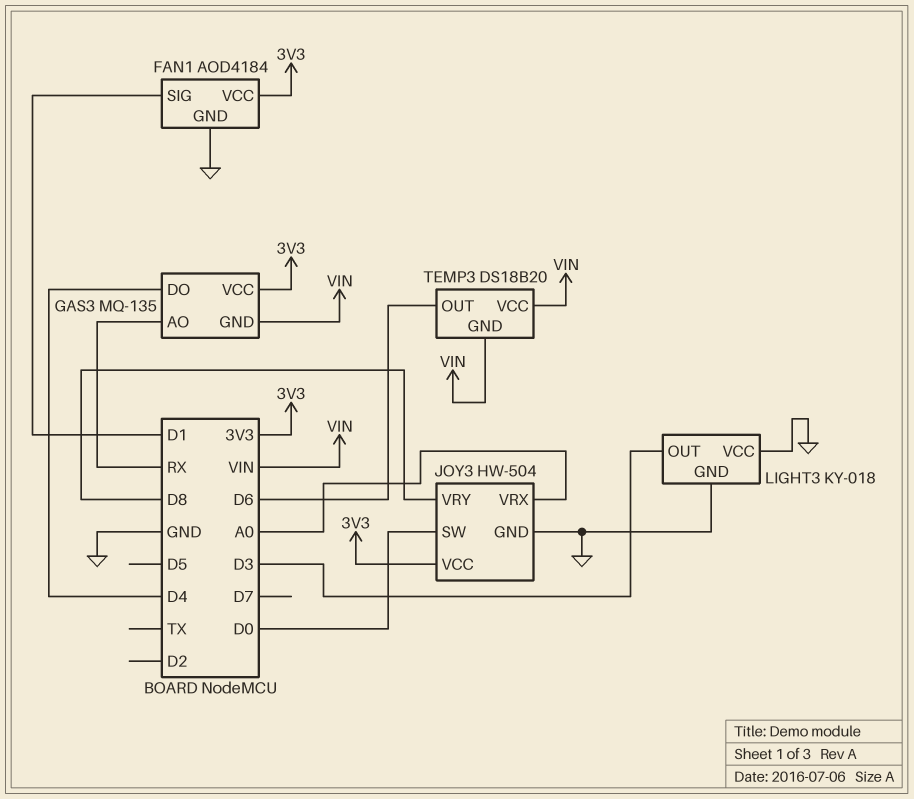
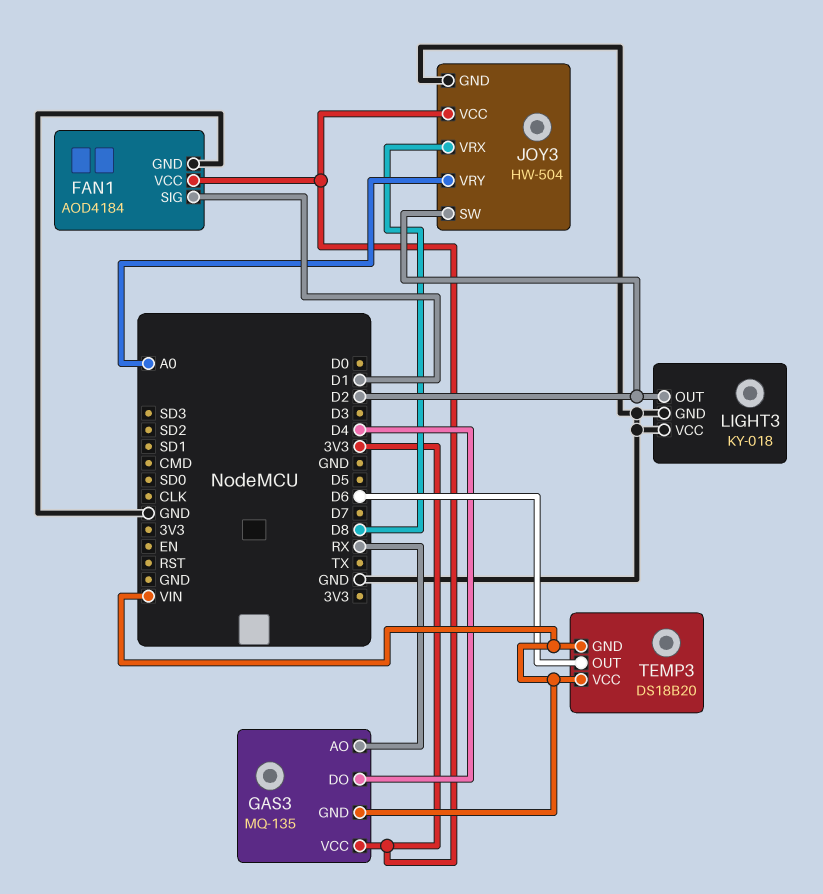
JOY3 pin SW: D0 -> D2
JOY3 pin VRX: A0 -> D8
JOY3 pin VRY: D8 -> A0
LIGHT3 pin OUT: D3 -> D2

